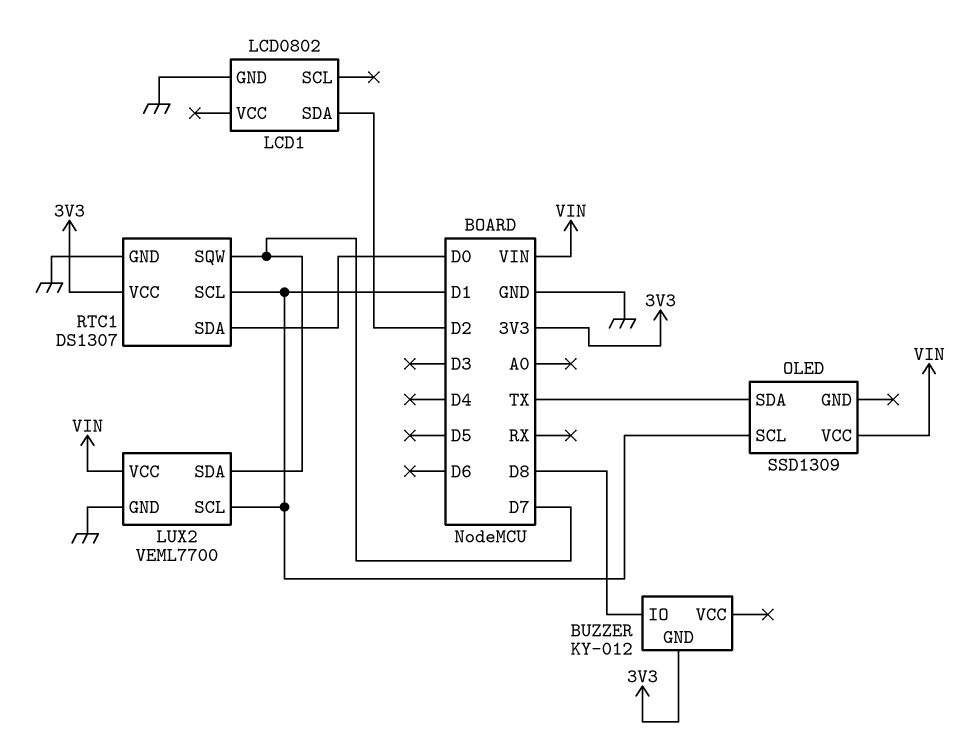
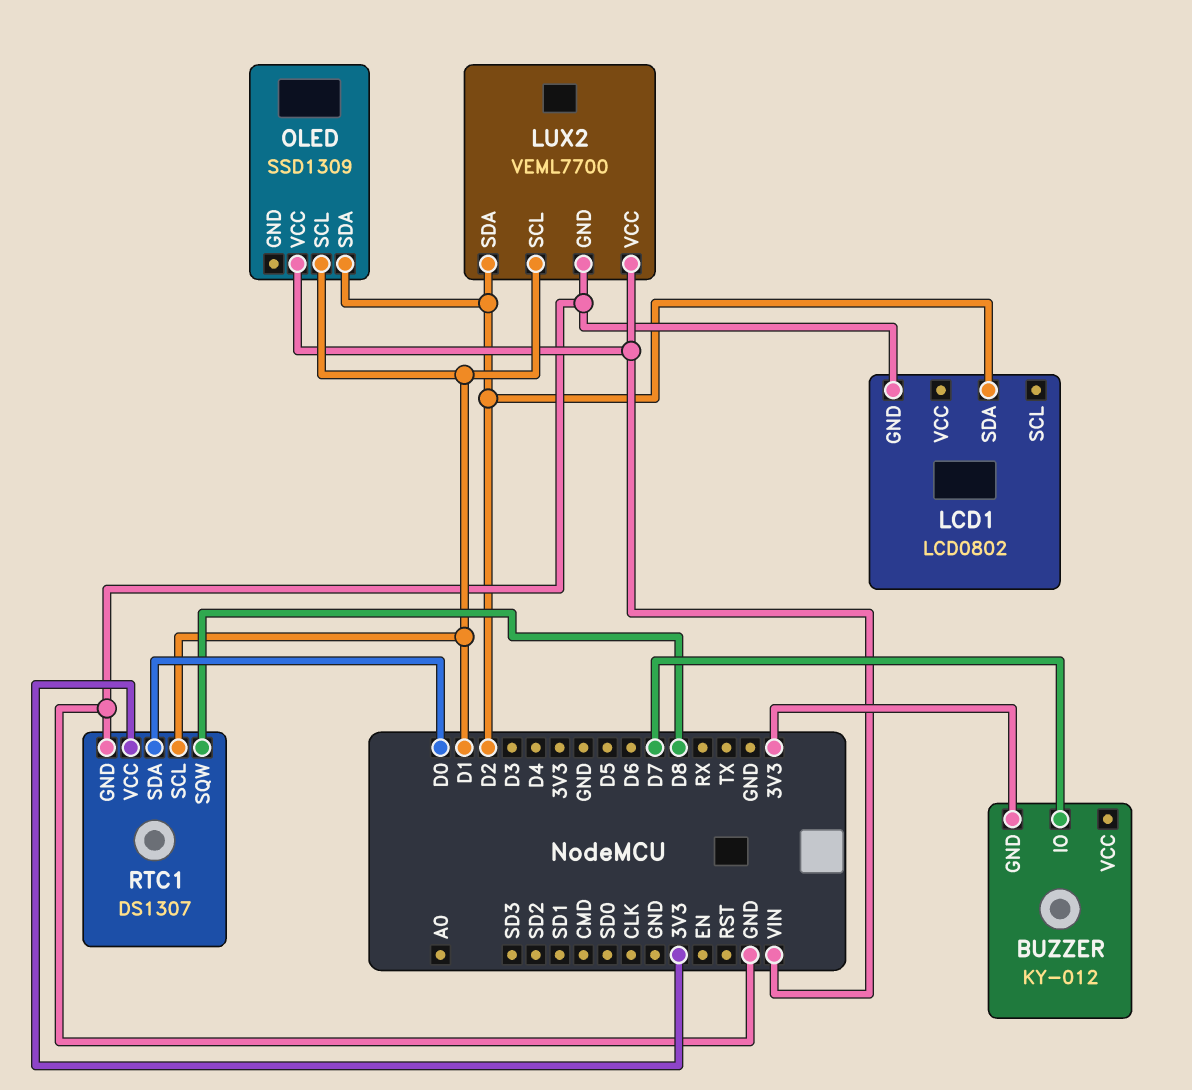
BUZZER pin IO: D8 -> D7
LUX2 pin SDA: D7 -> D2
OLED pin SDA: TX -> D2
RTC1 pin SQW: D7 -> D8

